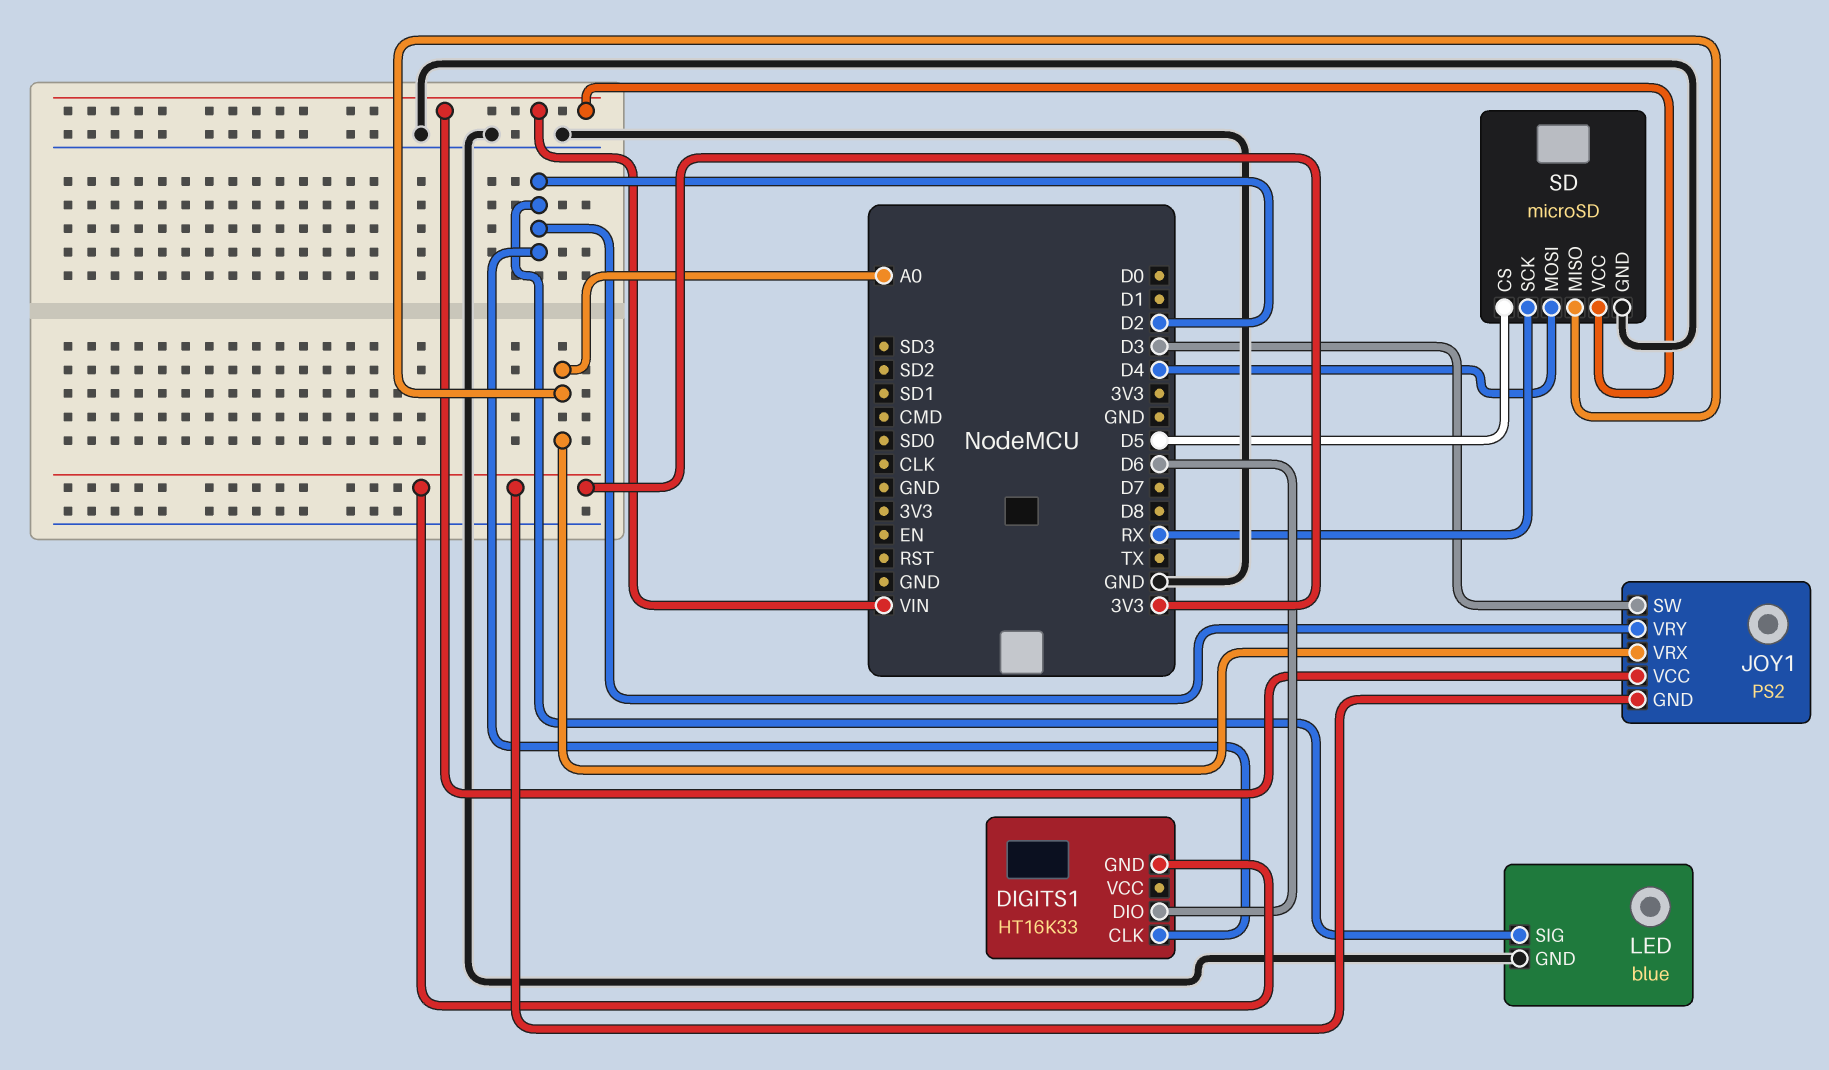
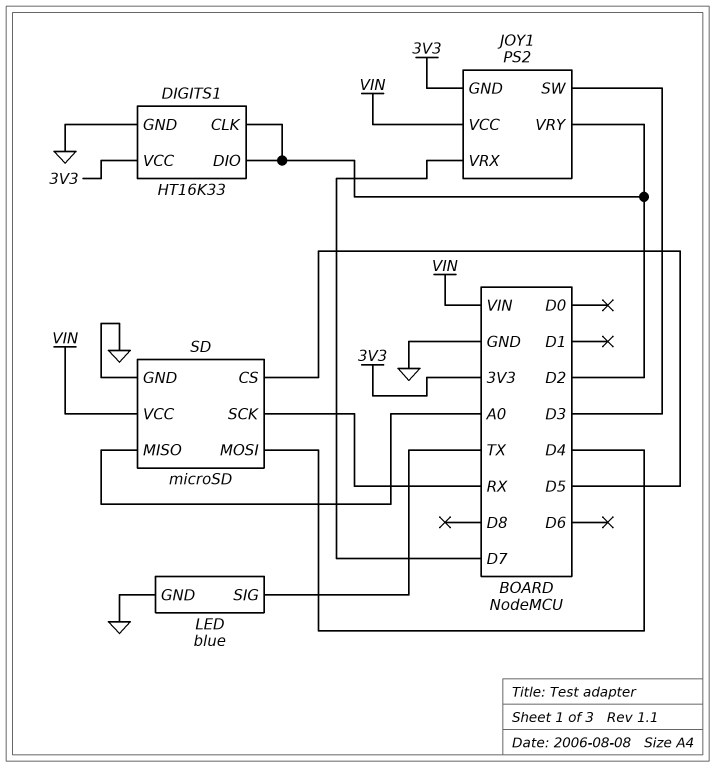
DIGITS1 pin DIO: D6 -> D2
DIGITS1 pin GND: 3V3 -> GND
DIGITS1 pin VCC: none -> 3V3
JOY1 pin VRX: A0 -> D7
LED pin SIG: D2 -> TX

